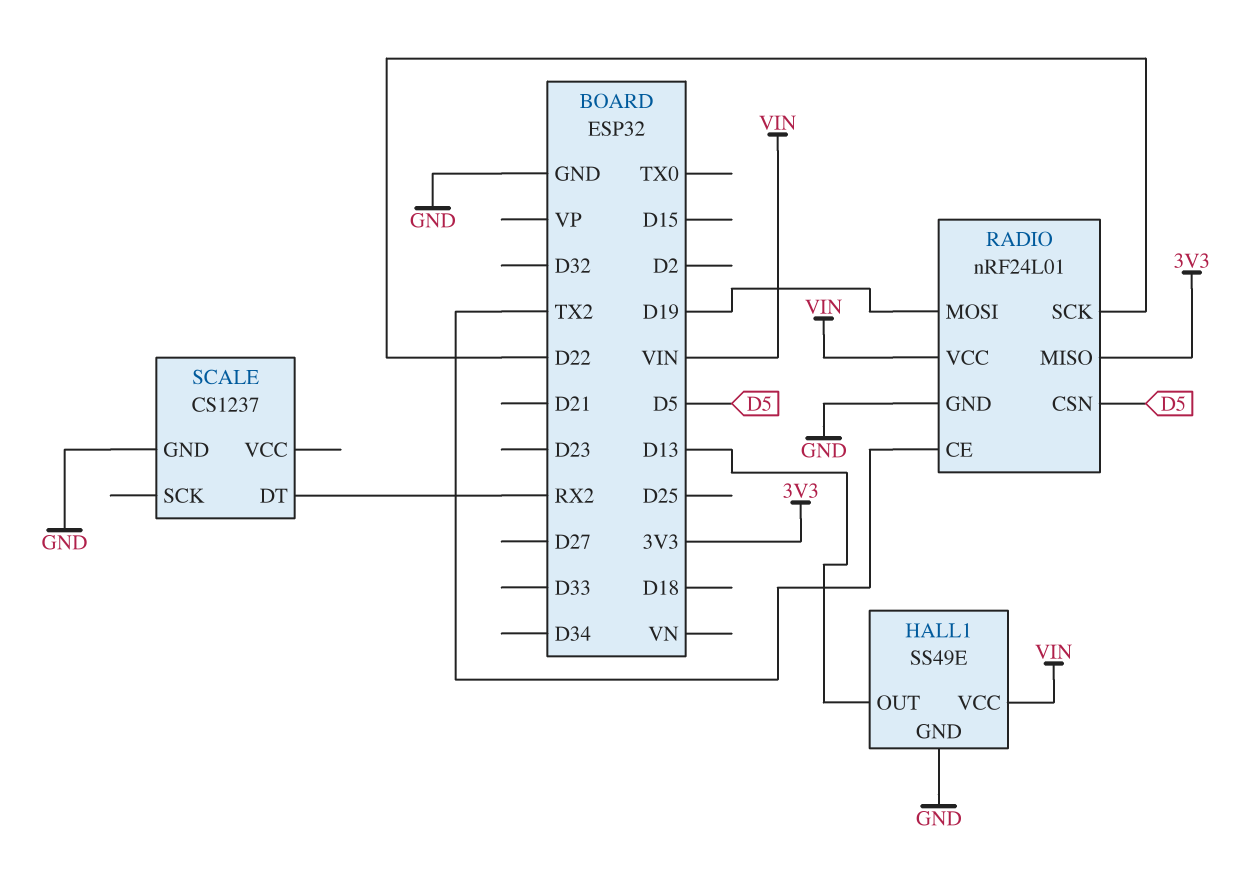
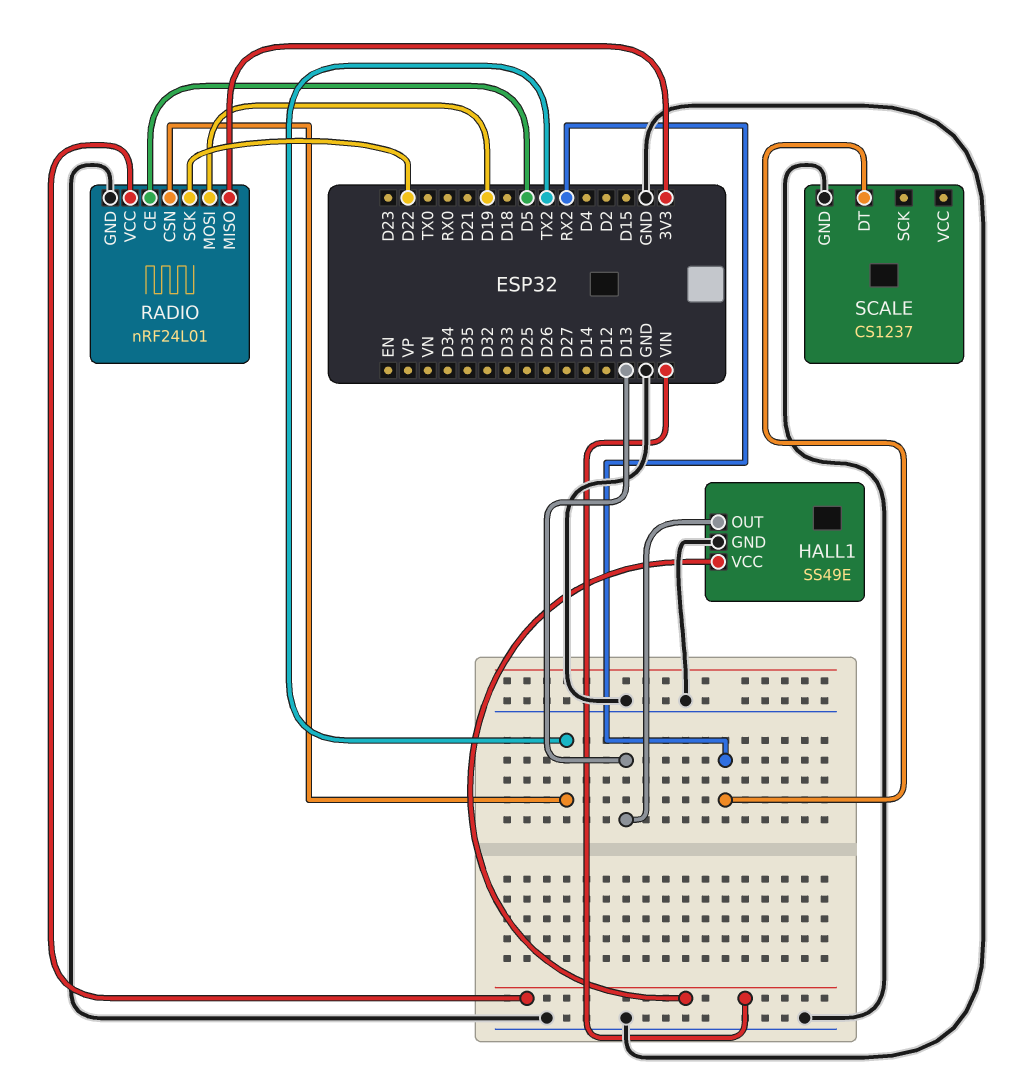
RADIO pin CE: TX2 -> D5
RADIO pin CSN: D5 -> TX2

